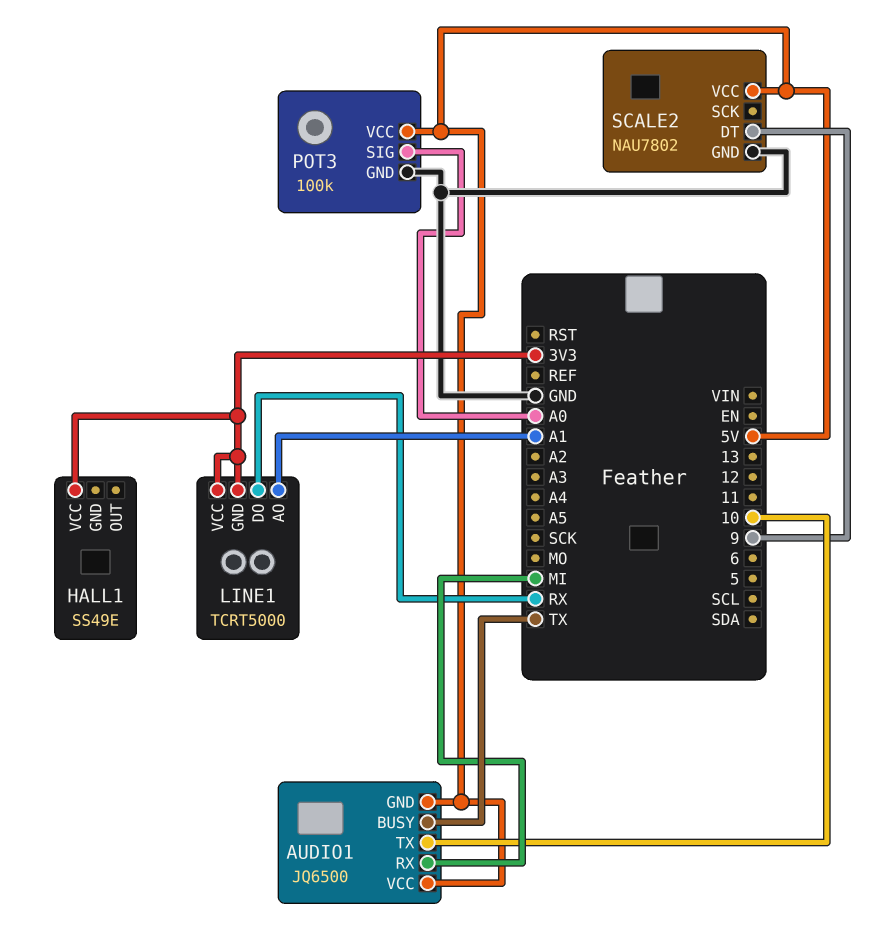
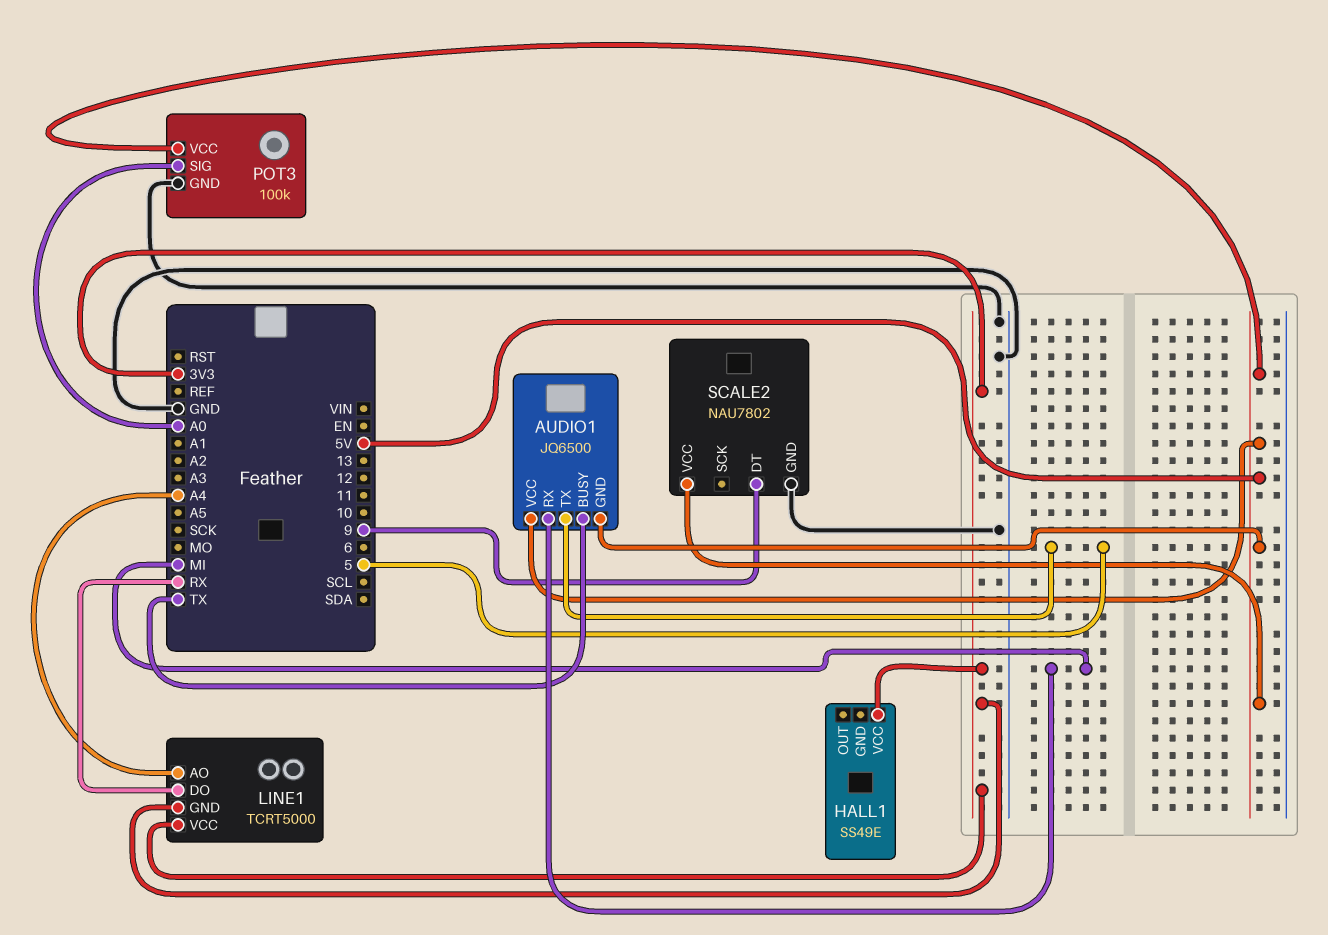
AUDIO1 pin TX: 10 -> 5
LINE1 pin AO: A1 -> A4

